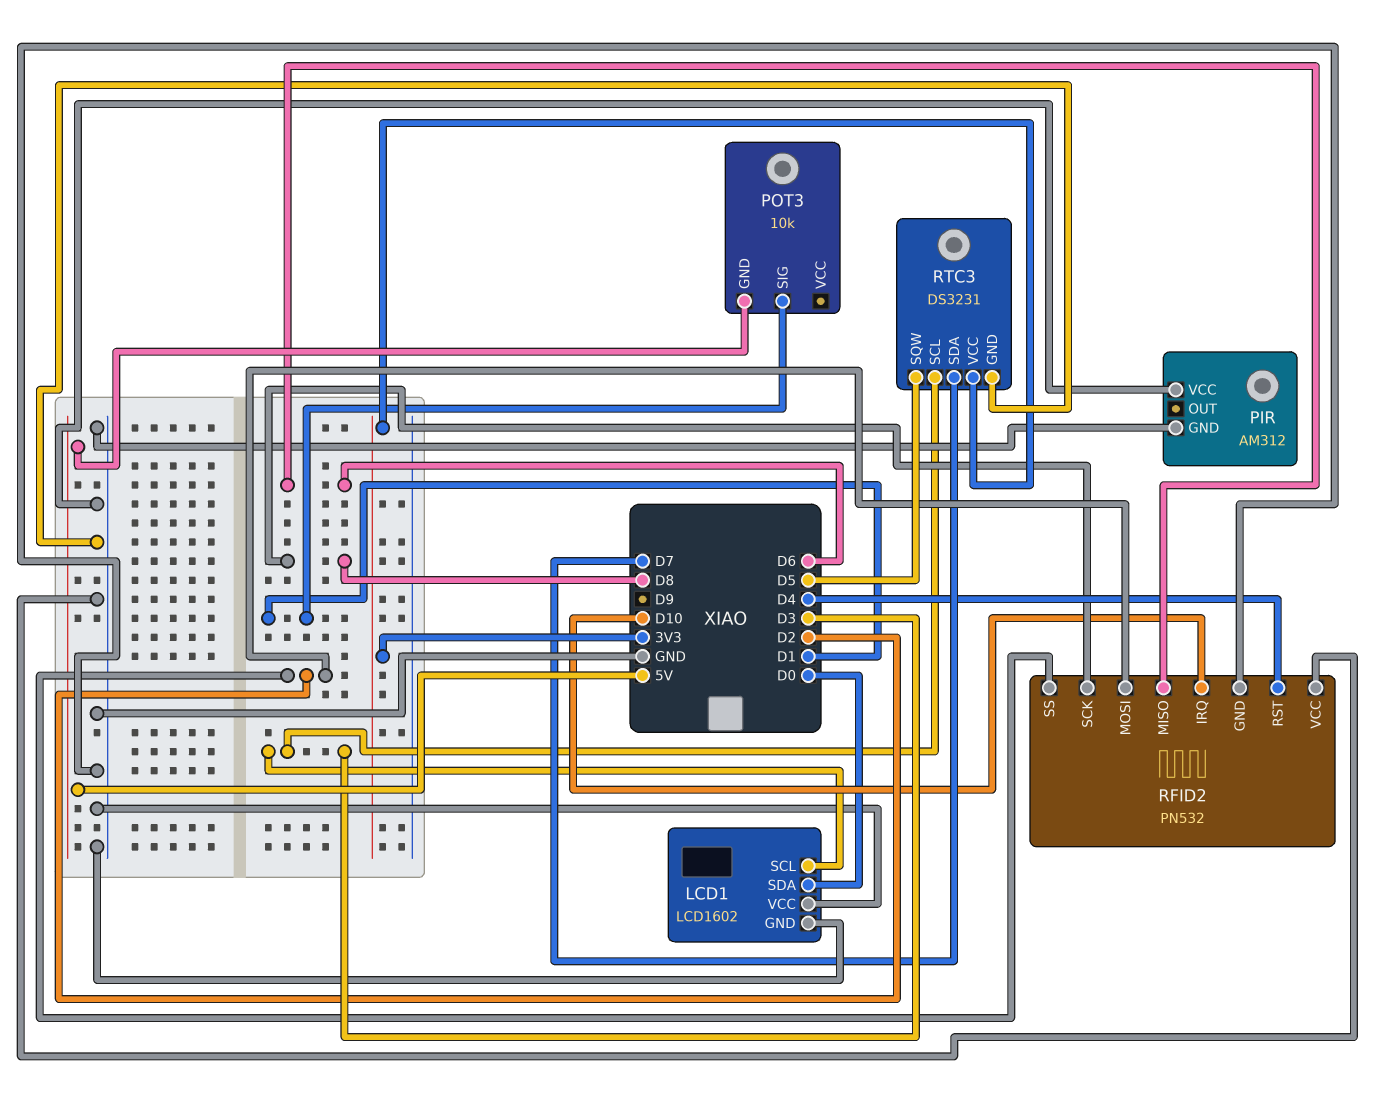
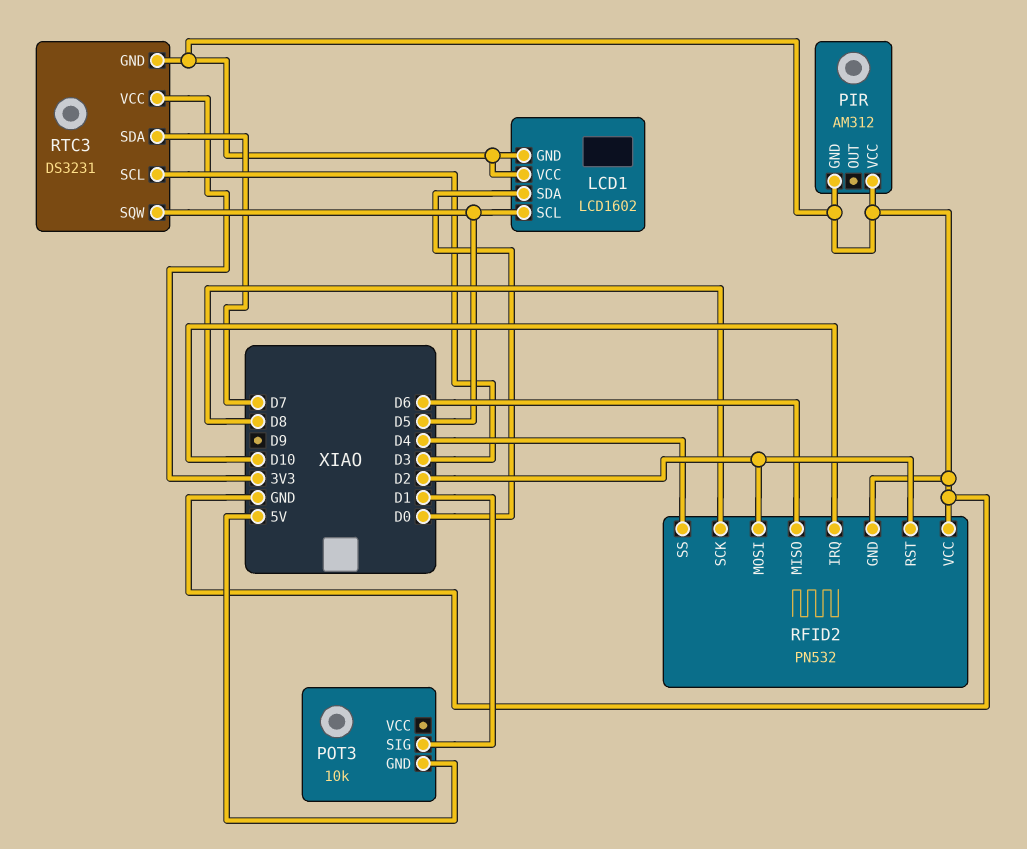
LCD1 pin SCL: D3 -> D5
RFID2 pin RST: D4 -> D2
RFID2 pin SS: D2 -> D4

